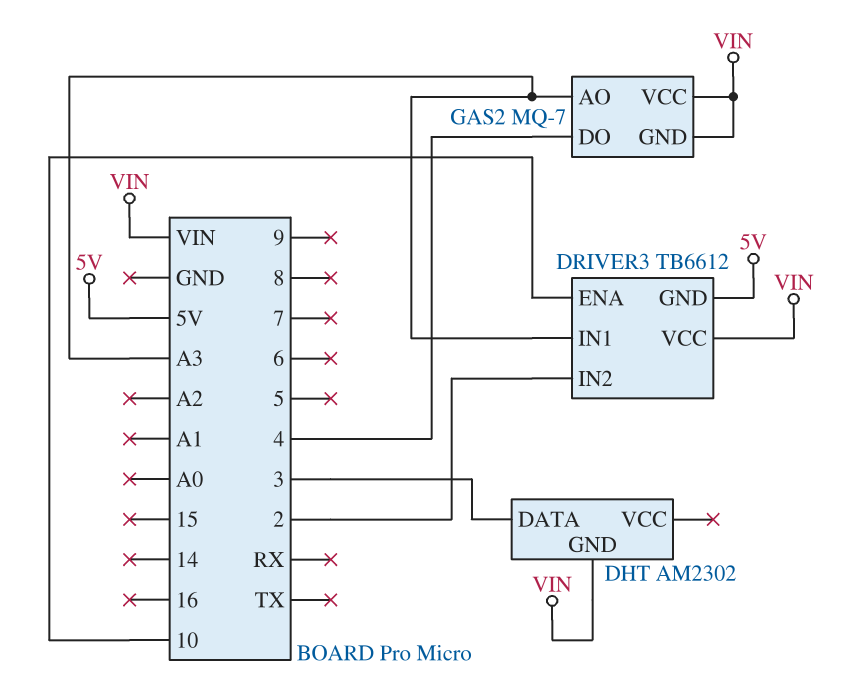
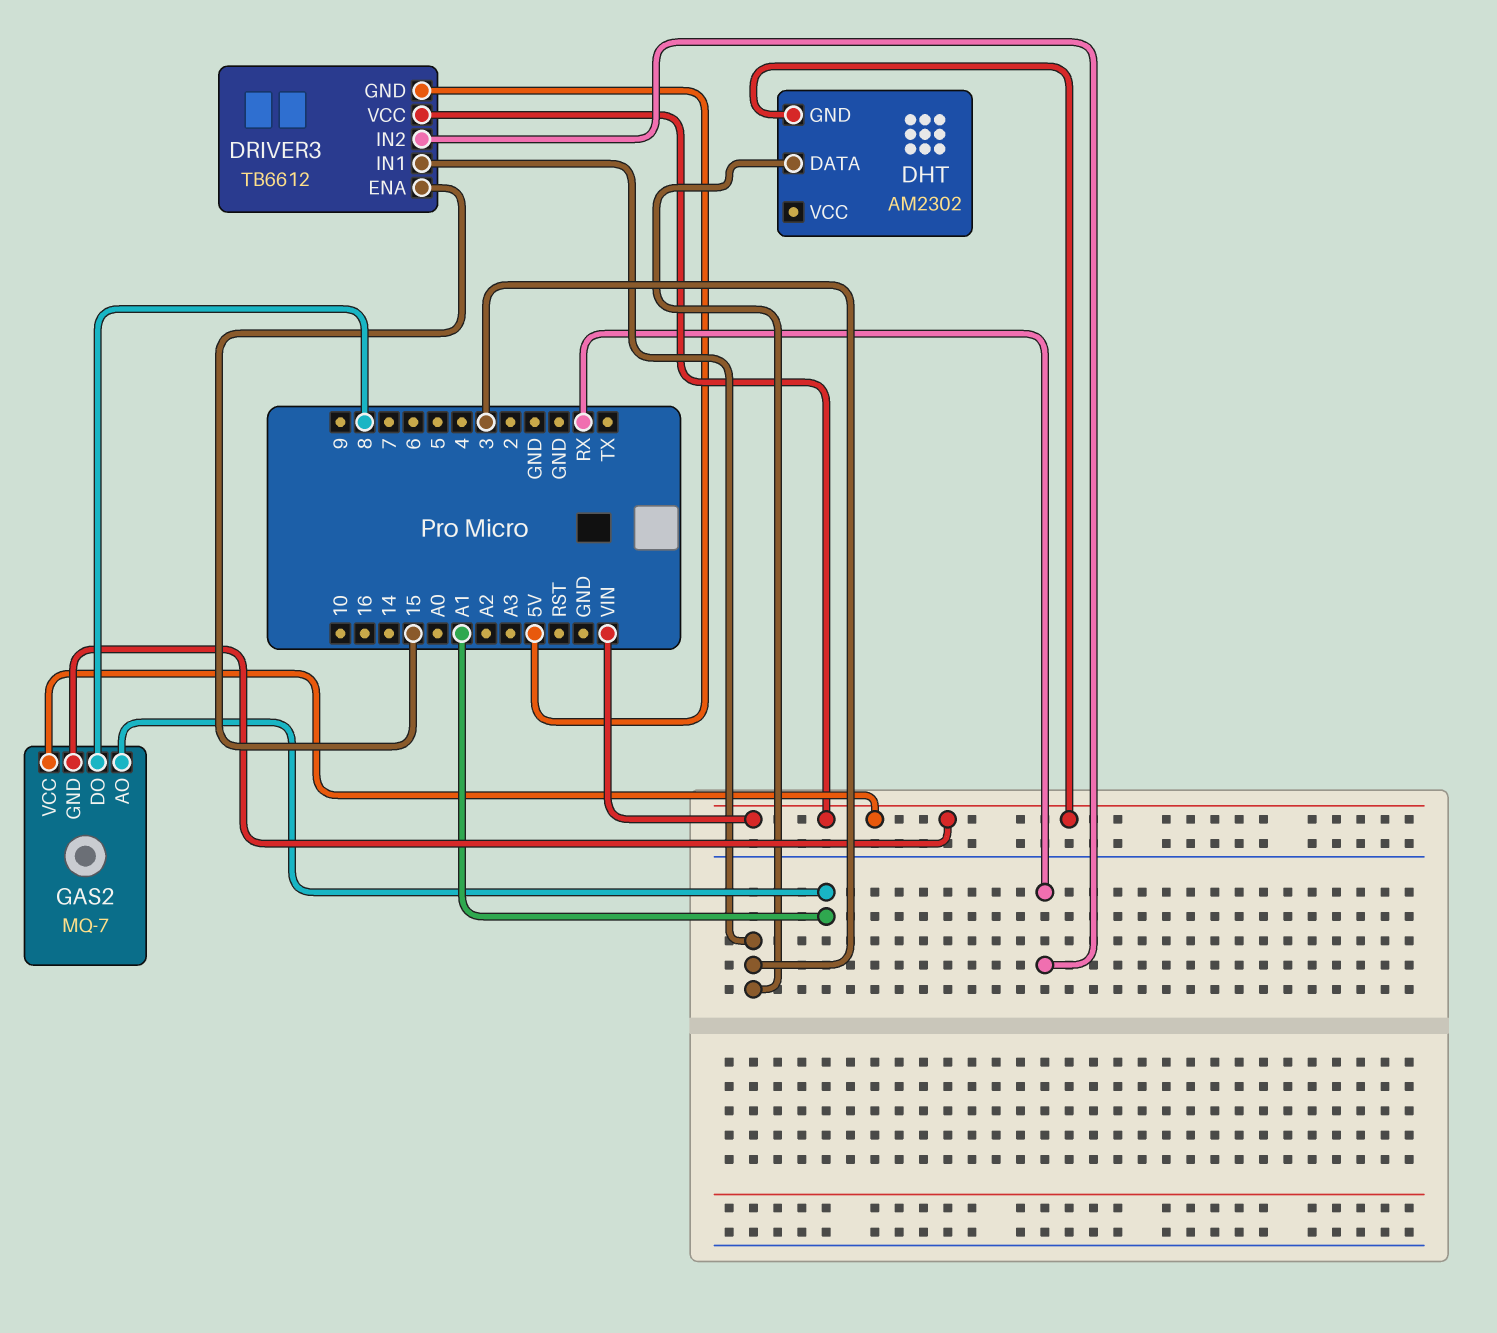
DRIVER3 pin ENA: 10 -> 15
DRIVER3 pin IN1: A3 -> 3
DRIVER3 pin IN2: 2 -> RX
GAS2 pin AO: A3 -> A1
GAS2 pin DO: 4 -> 8

